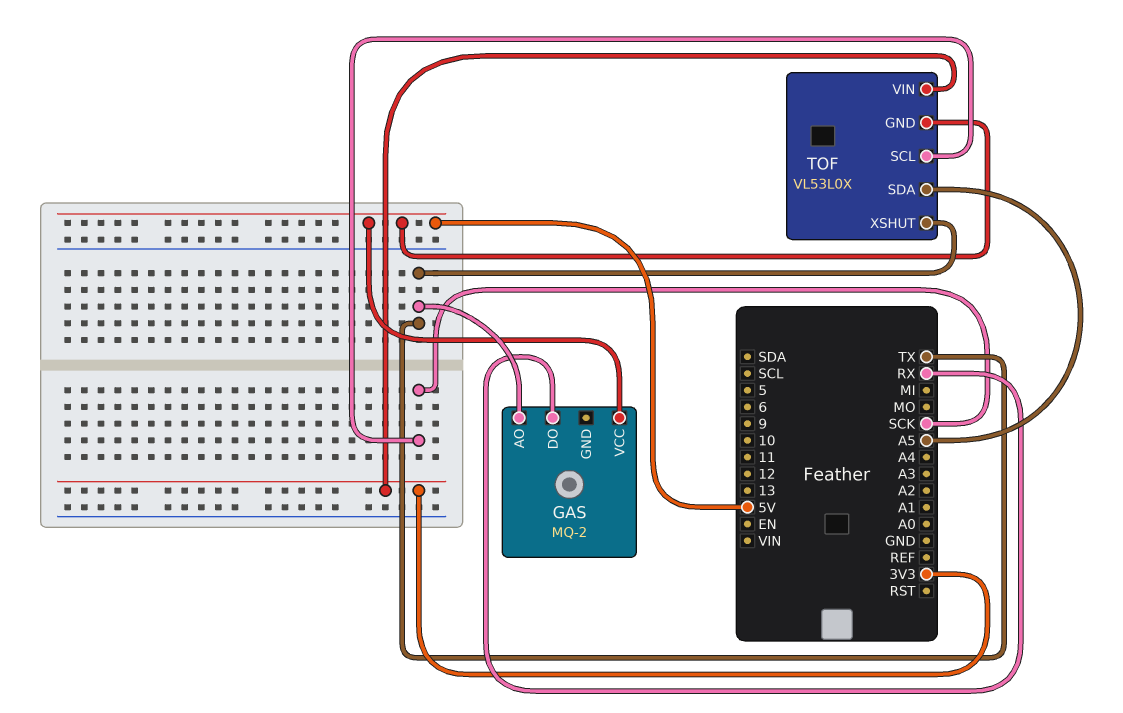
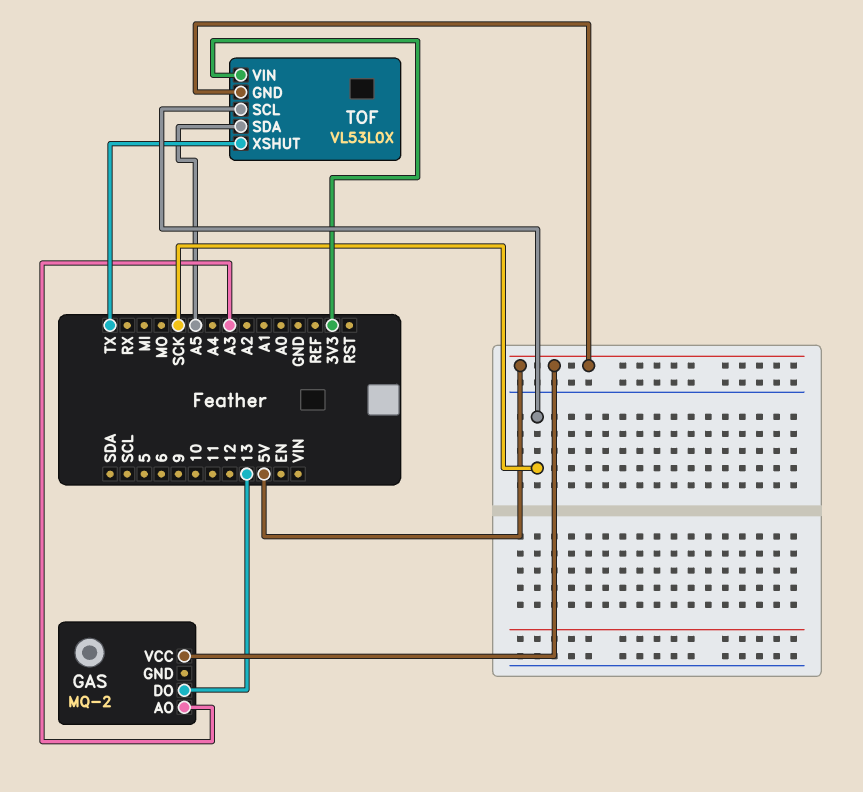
GAS pin AO: TX -> A3
GAS pin DO: RX -> 13

